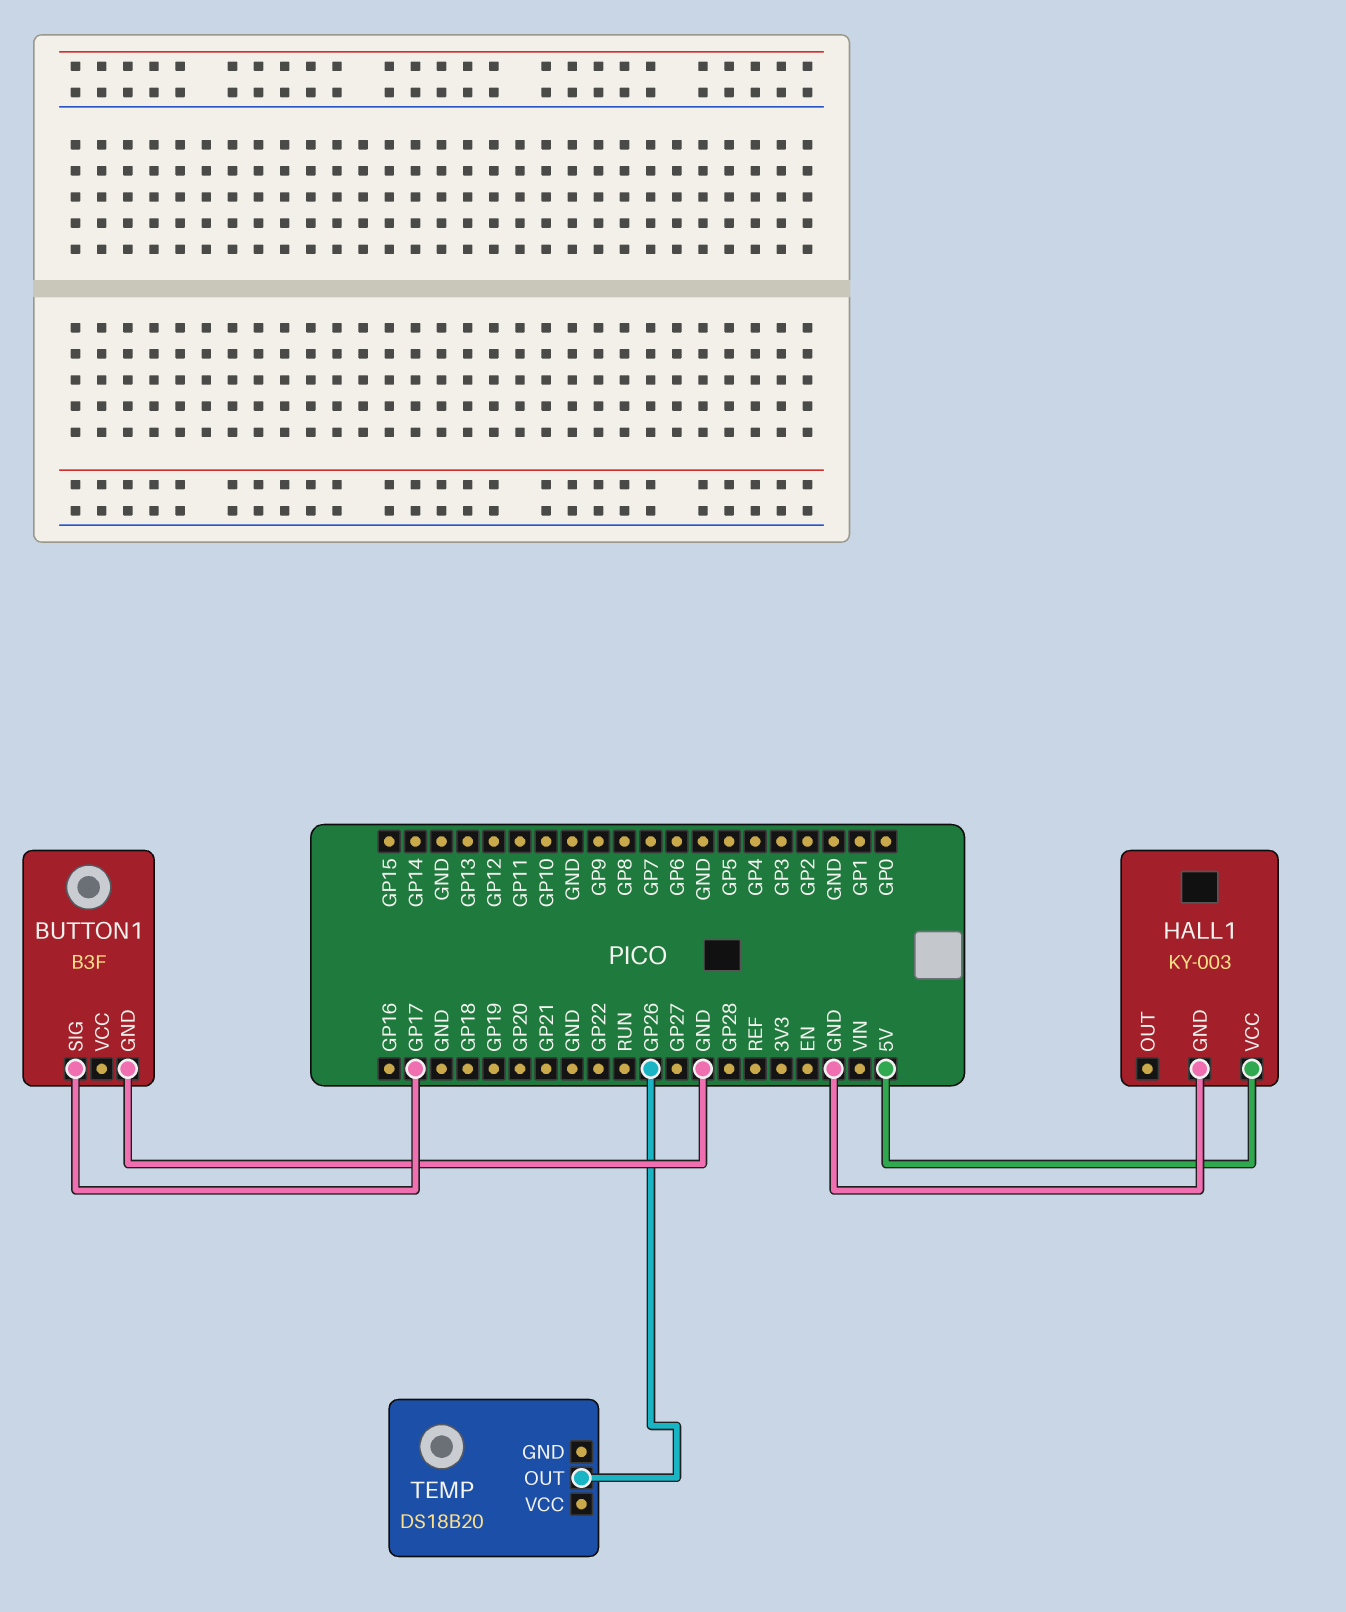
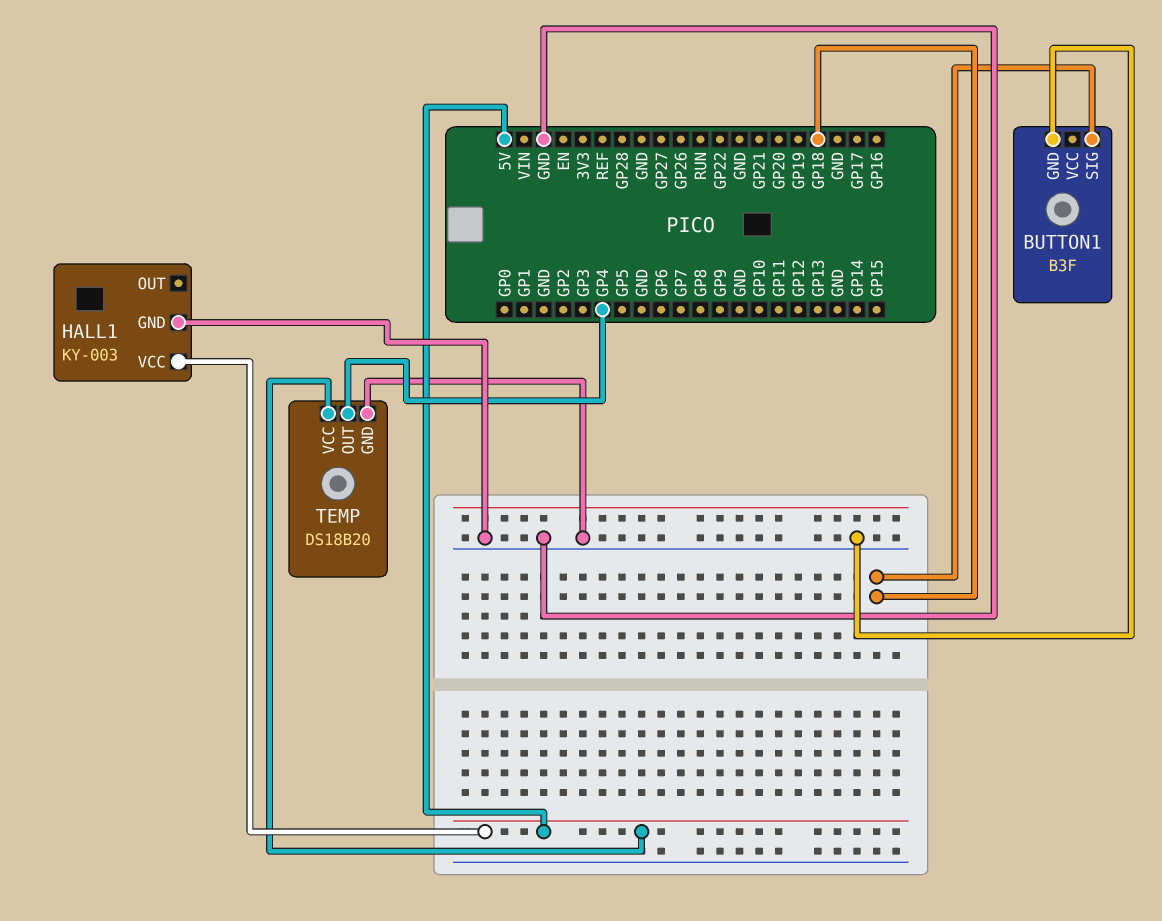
BUTTON1 pin SIG: GP17 -> GP18
TEMP pin GND: none -> GND
TEMP pin OUT: GP26 -> GP4
TEMP pin VCC: none -> 5V

